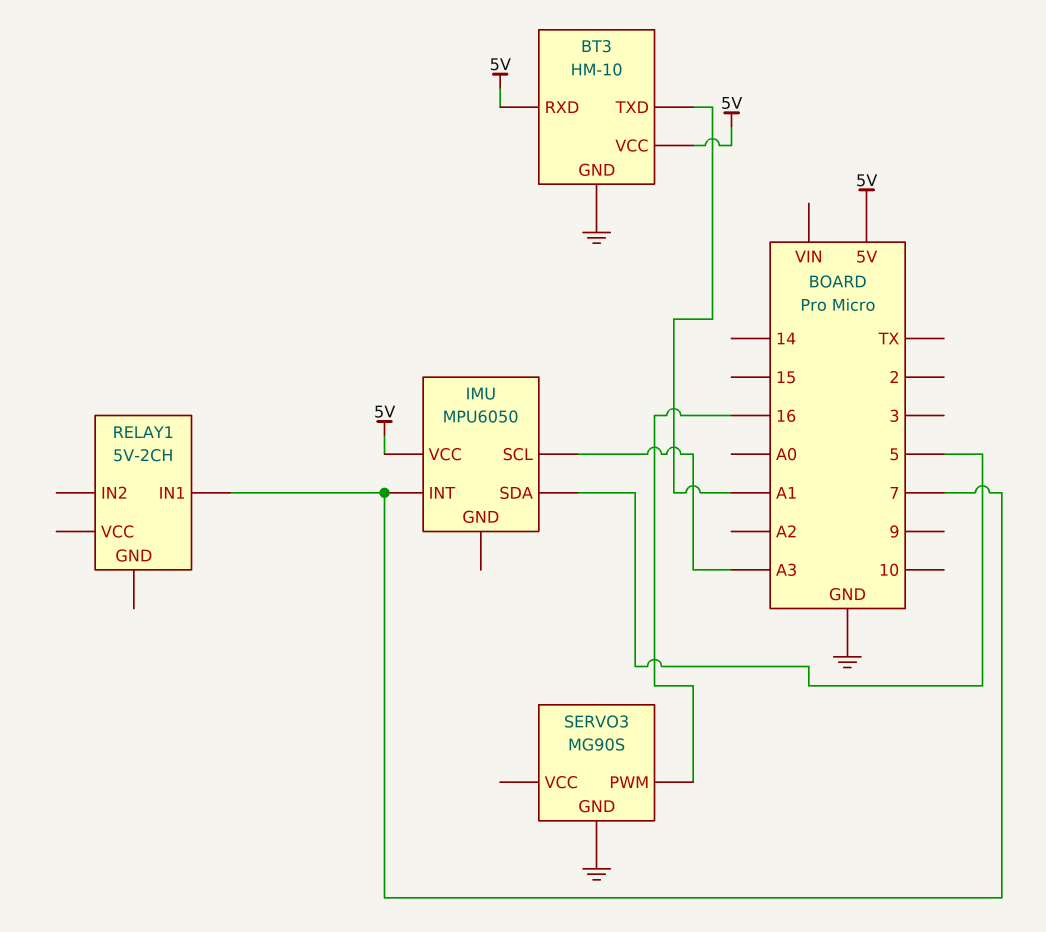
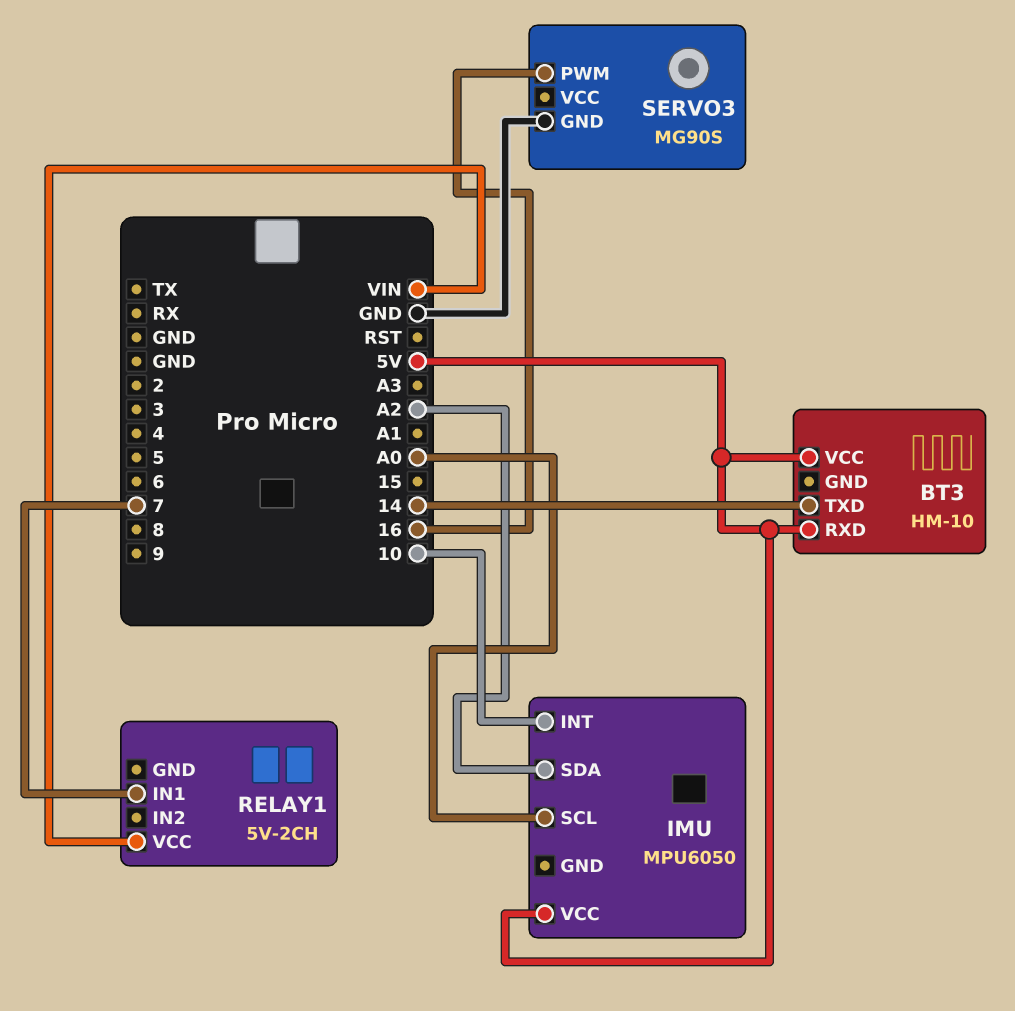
BT3 pin GND: GND -> none
BT3 pin TXD: A1 -> 14
IMU pin INT: 7 -> 10
IMU pin SCL: A3 -> A0
IMU pin SDA: 5 -> A2
RELAY1 pin VCC: none -> VIN

